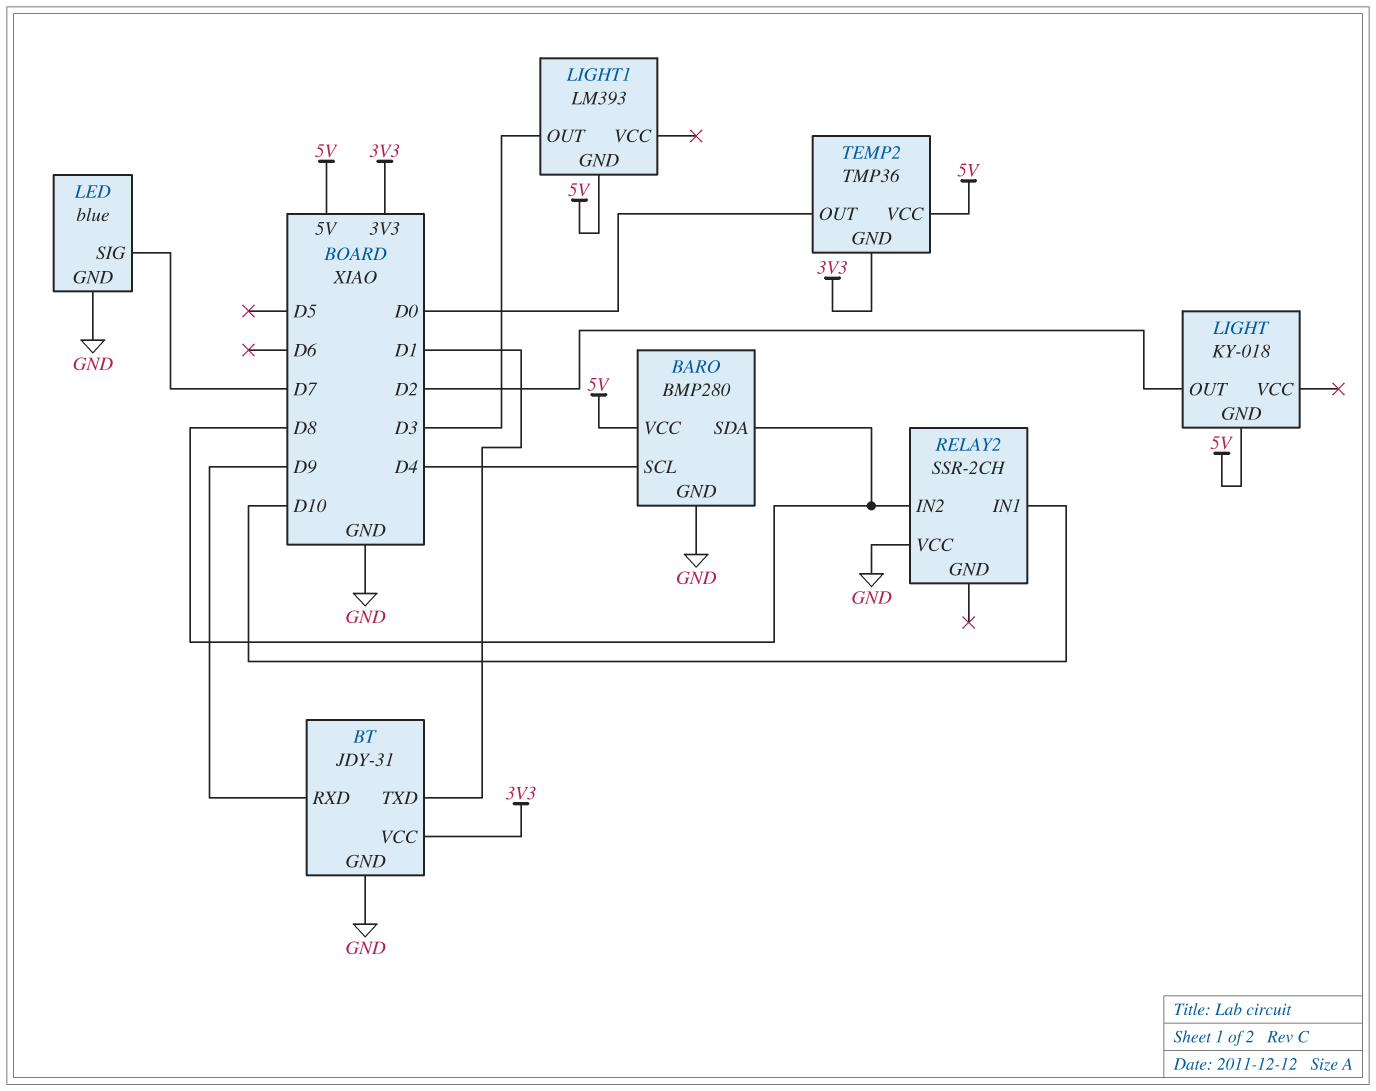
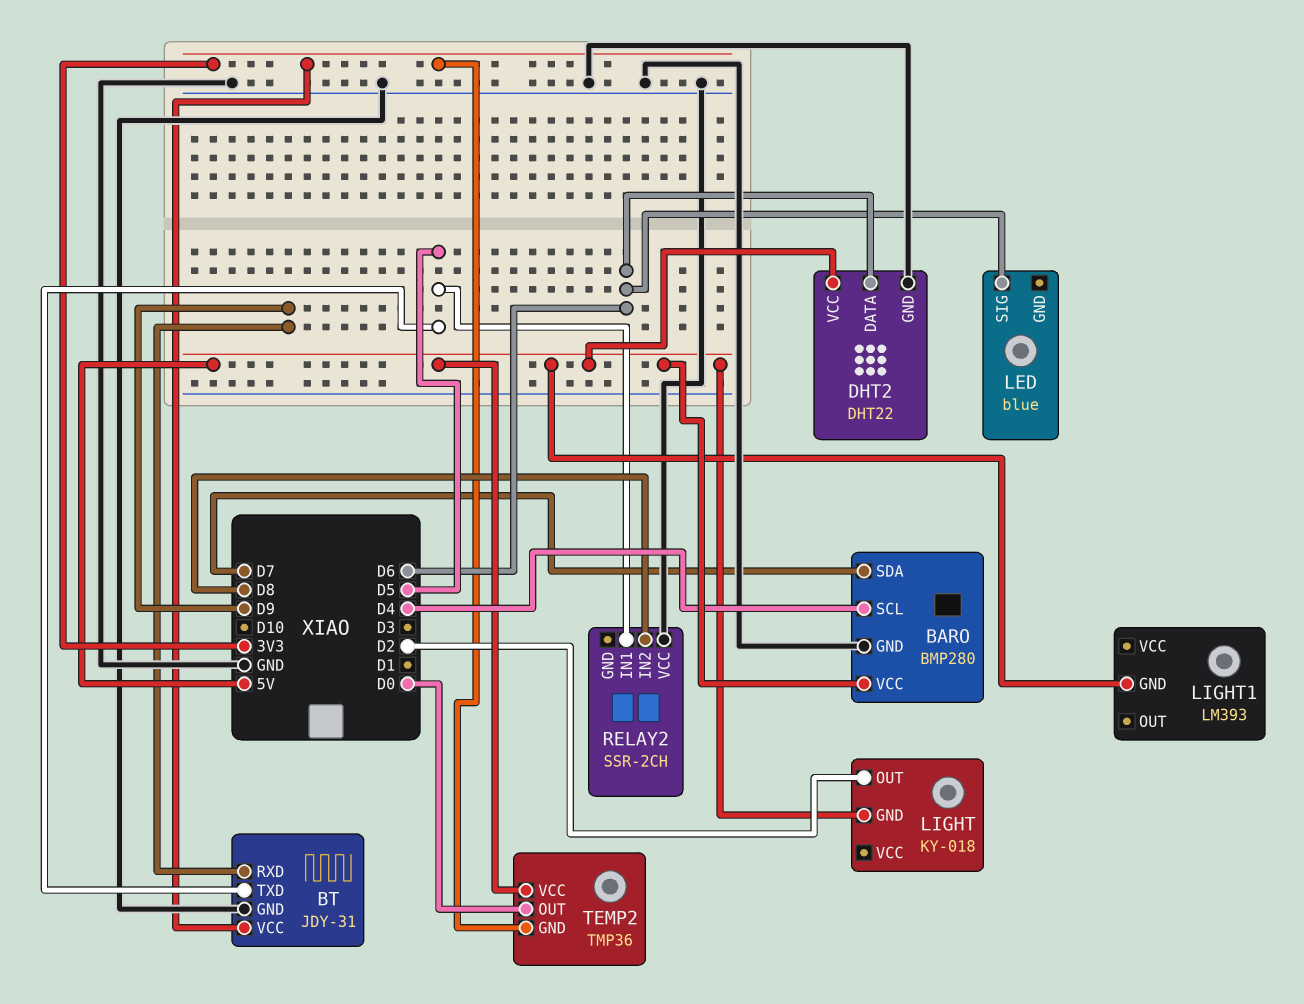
BARO pin SDA: D8 -> D7
BT pin TXD: D1 -> D5
DHT2: none -> DHT22
DHT2 pin DATA: none -> D6
DHT2 pin GND: none -> GND
DHT2 pin VCC: none -> 5V
LED pin GND: GND -> none
LED pin SIG: D7 -> D6
LIGHT1 pin OUT: D3 -> none
RELAY2 pin IN1: D10 -> D5

